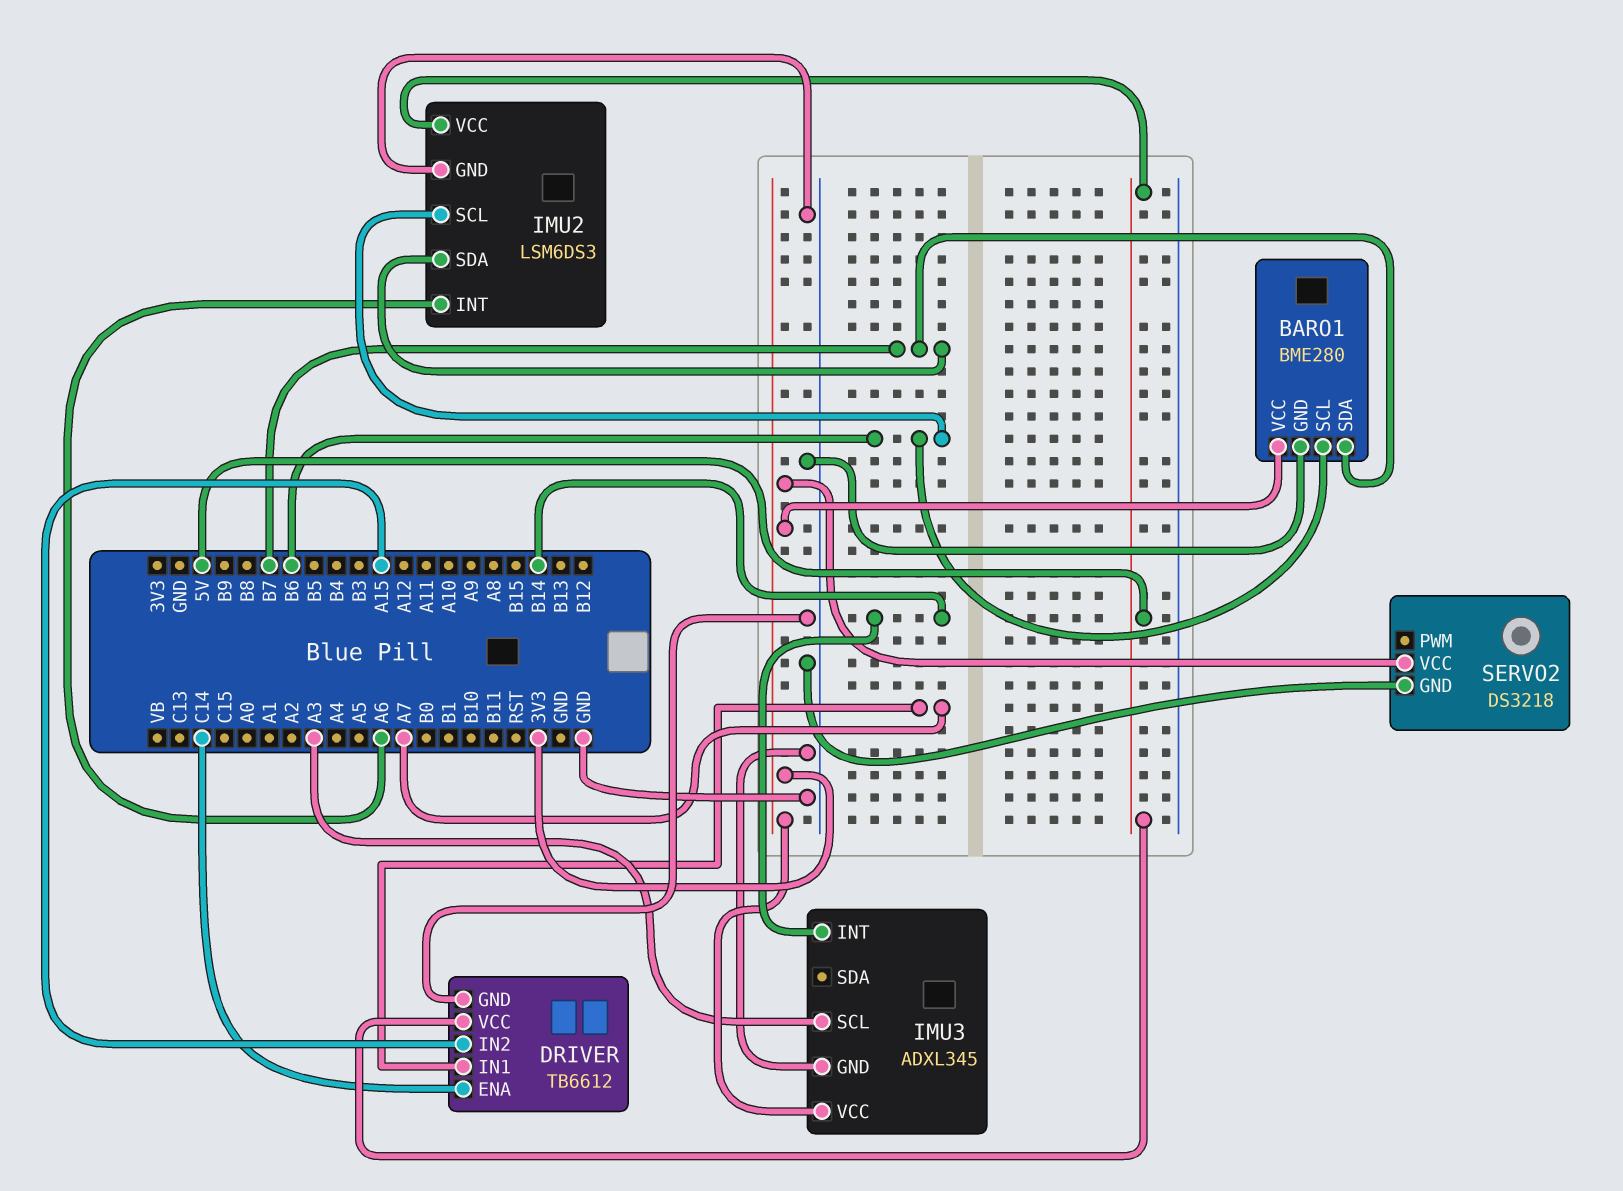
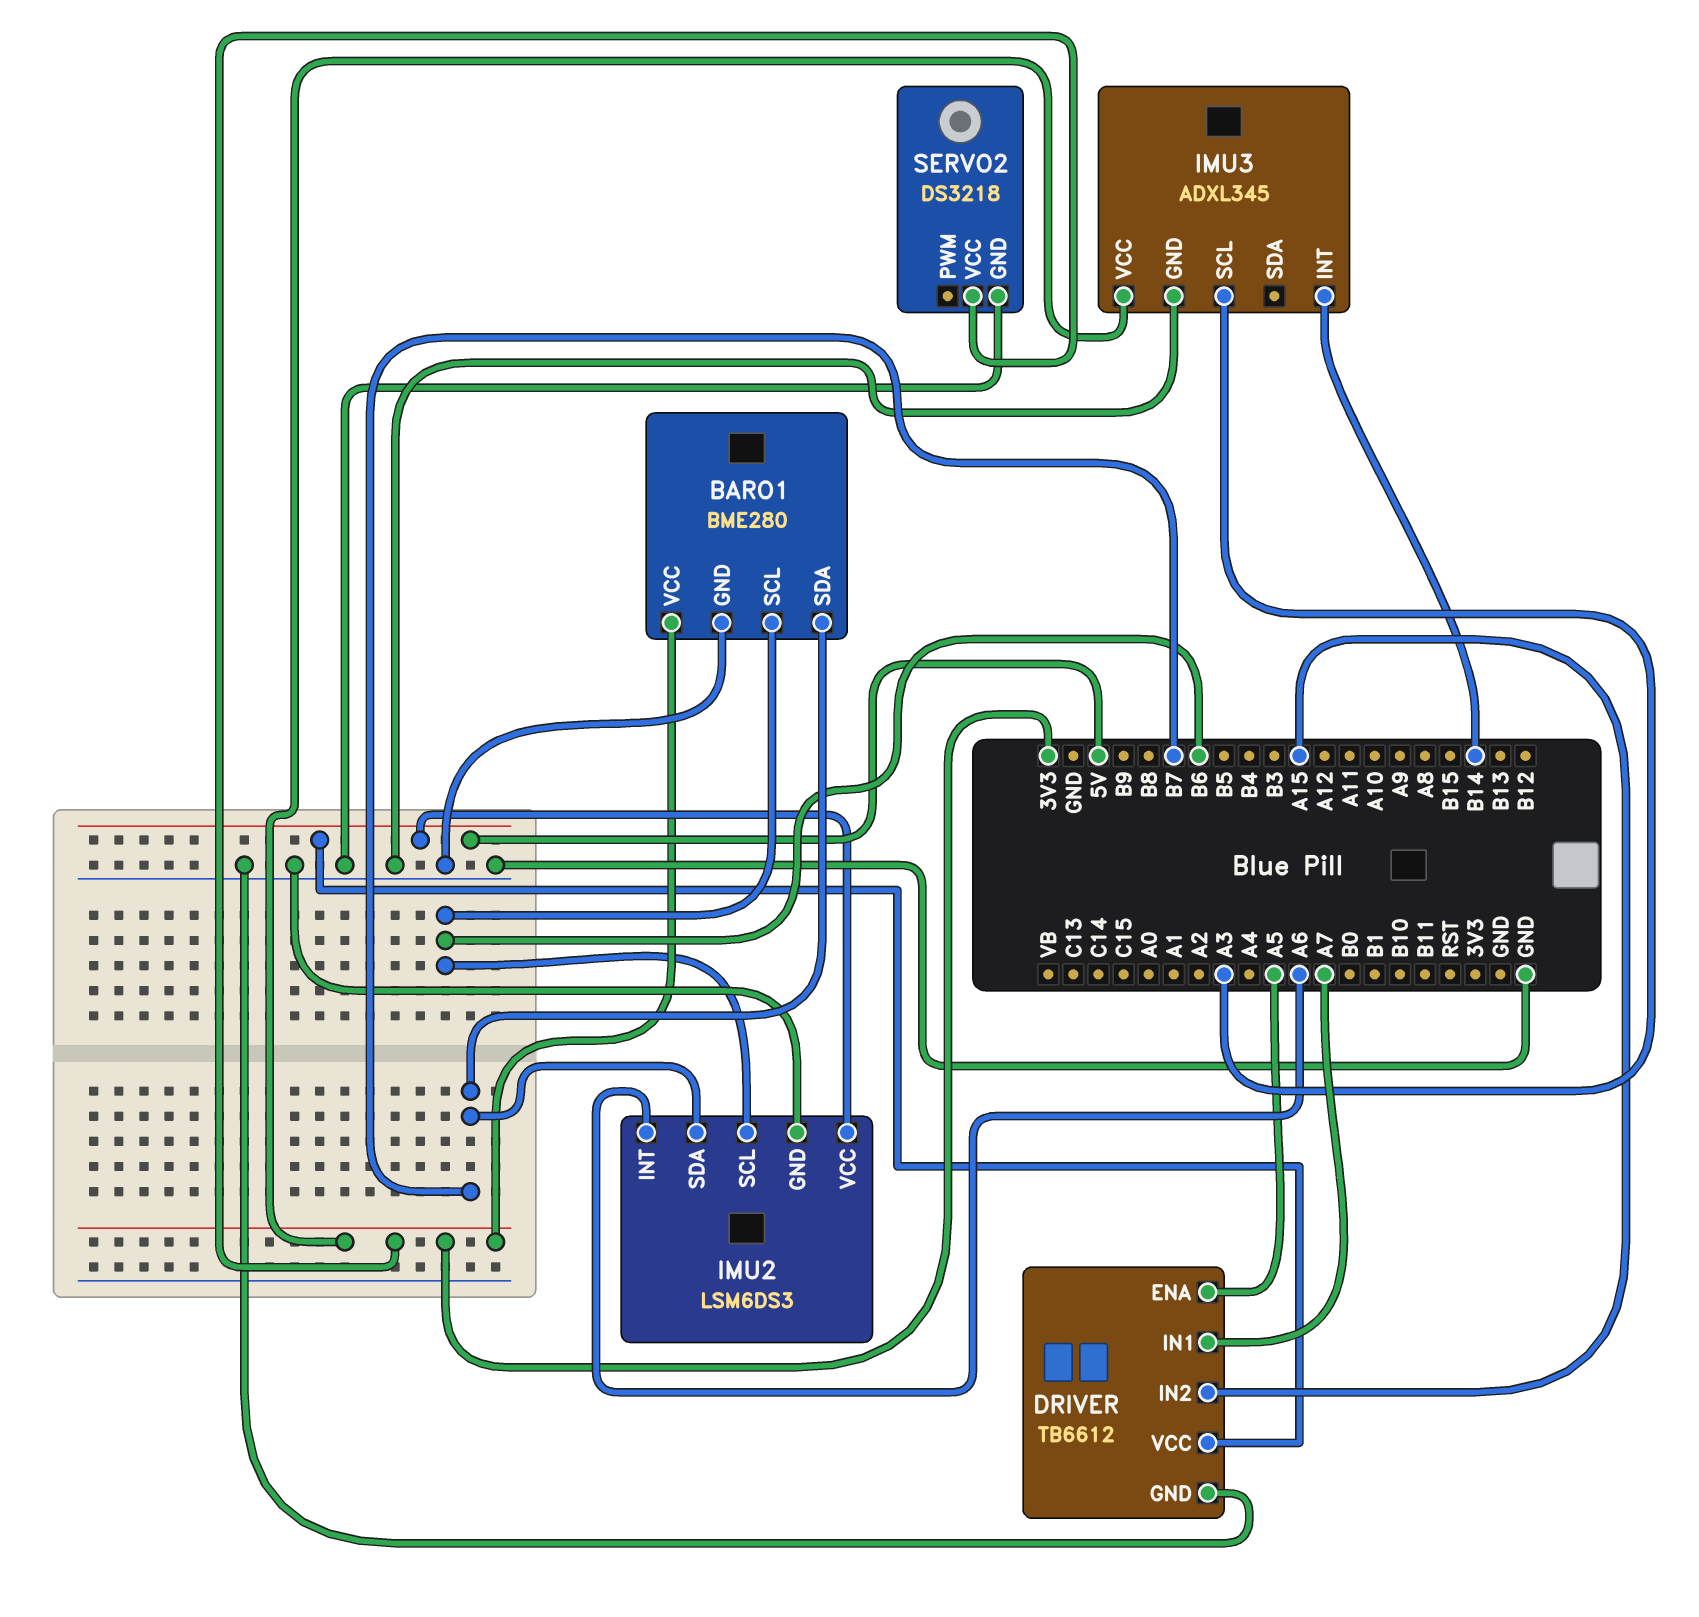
DRIVER pin ENA: C14 -> A5

